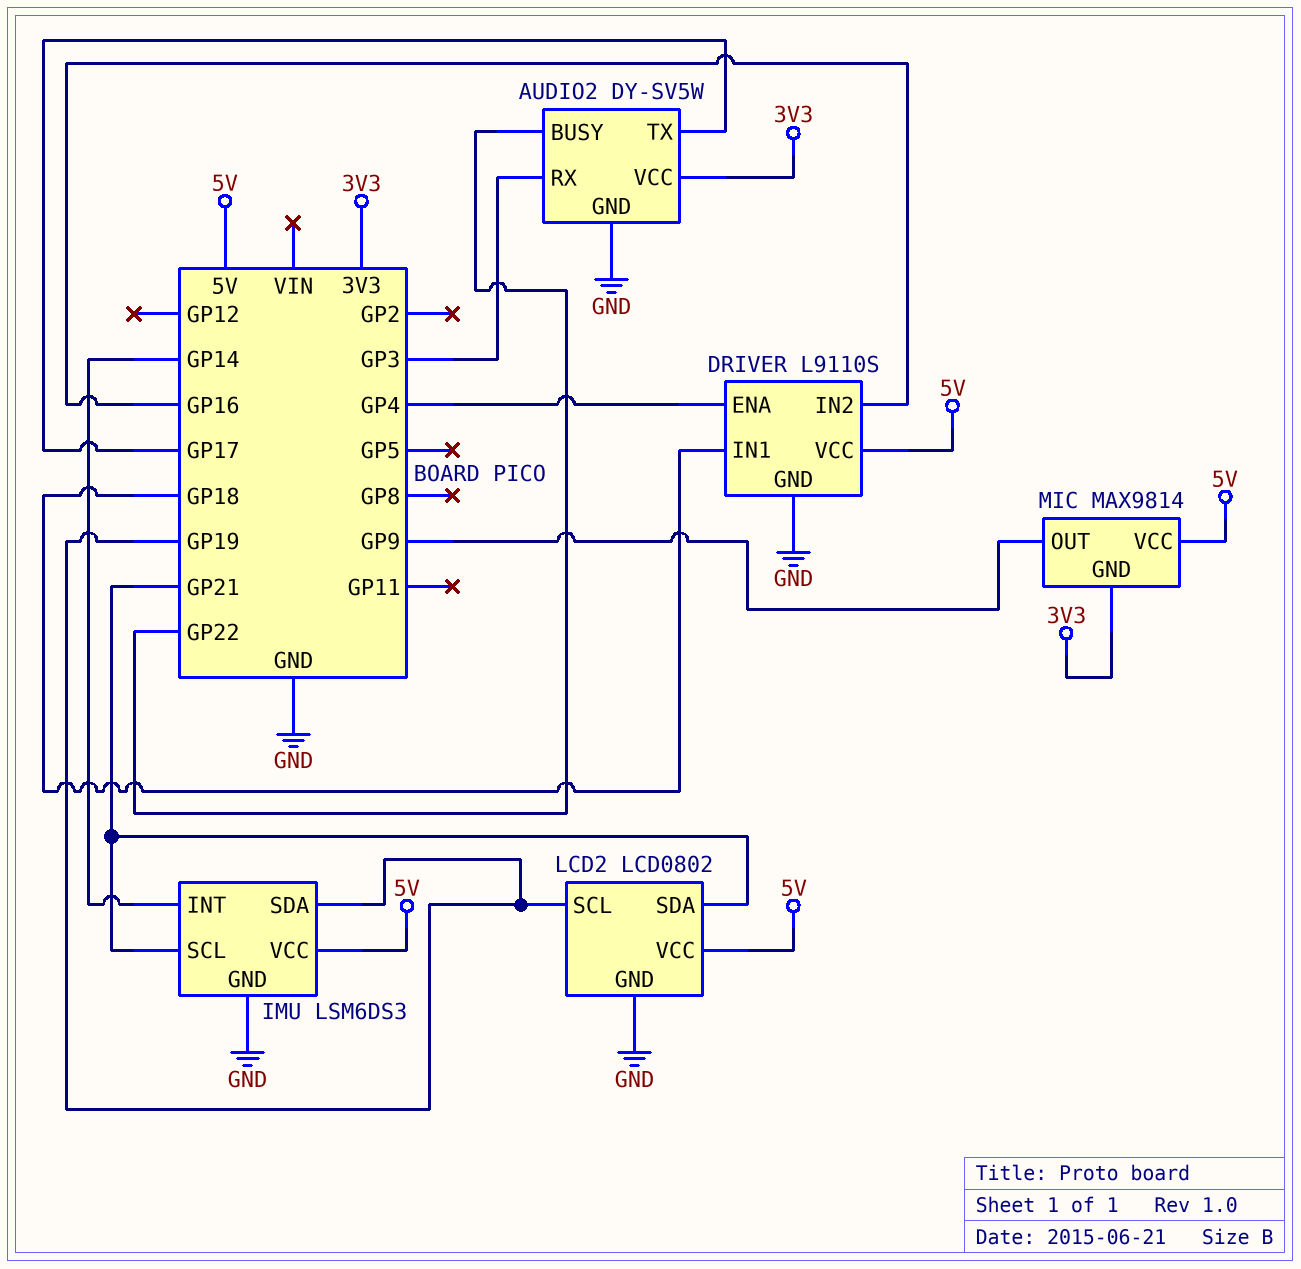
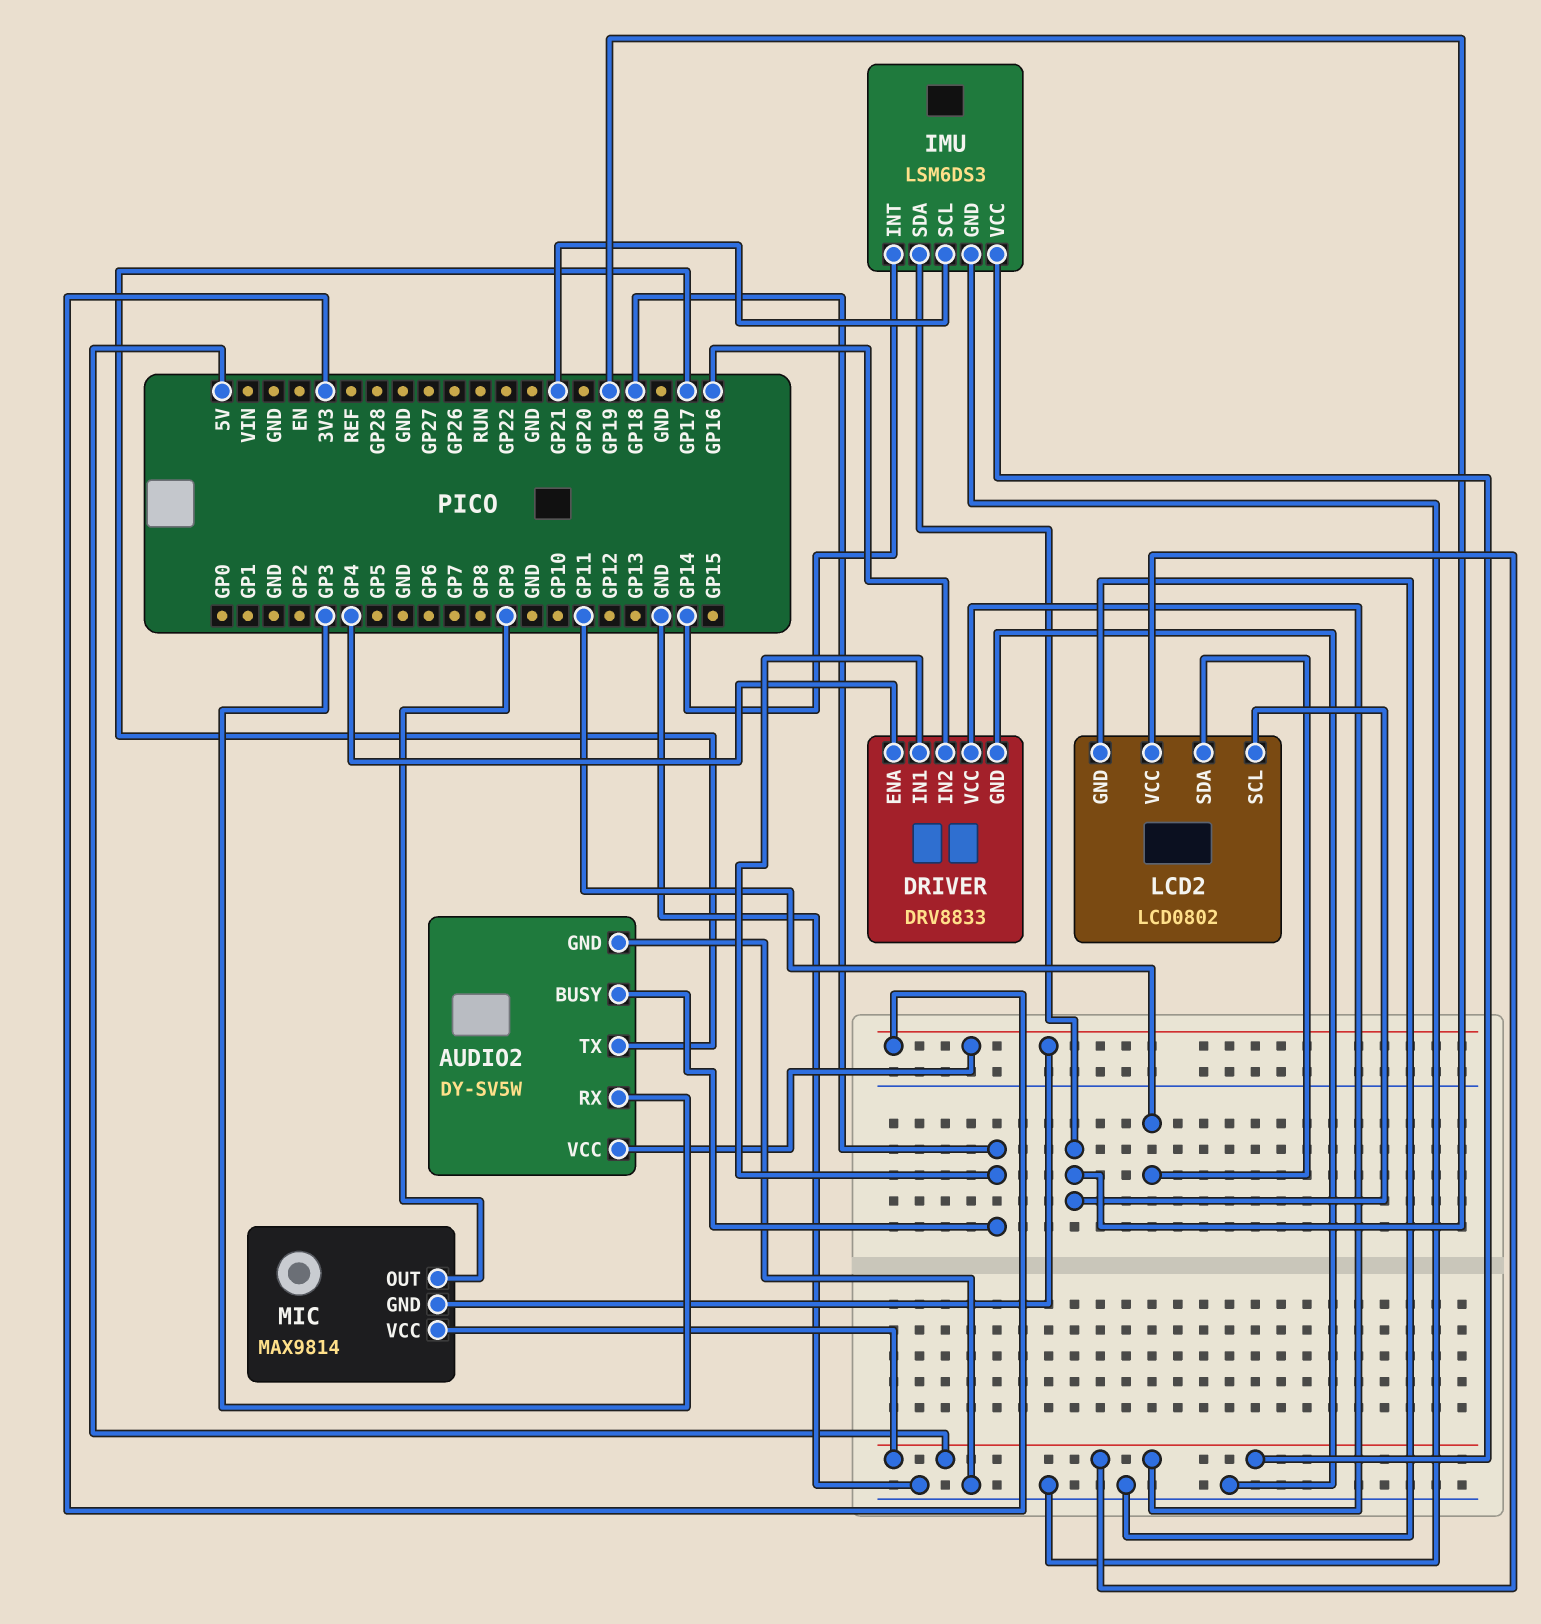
AUDIO2 pin BUSY: GP22 -> GP18
DRIVER: L9110S -> DRV8833
LCD2 pin SDA: GP21 -> GP11

